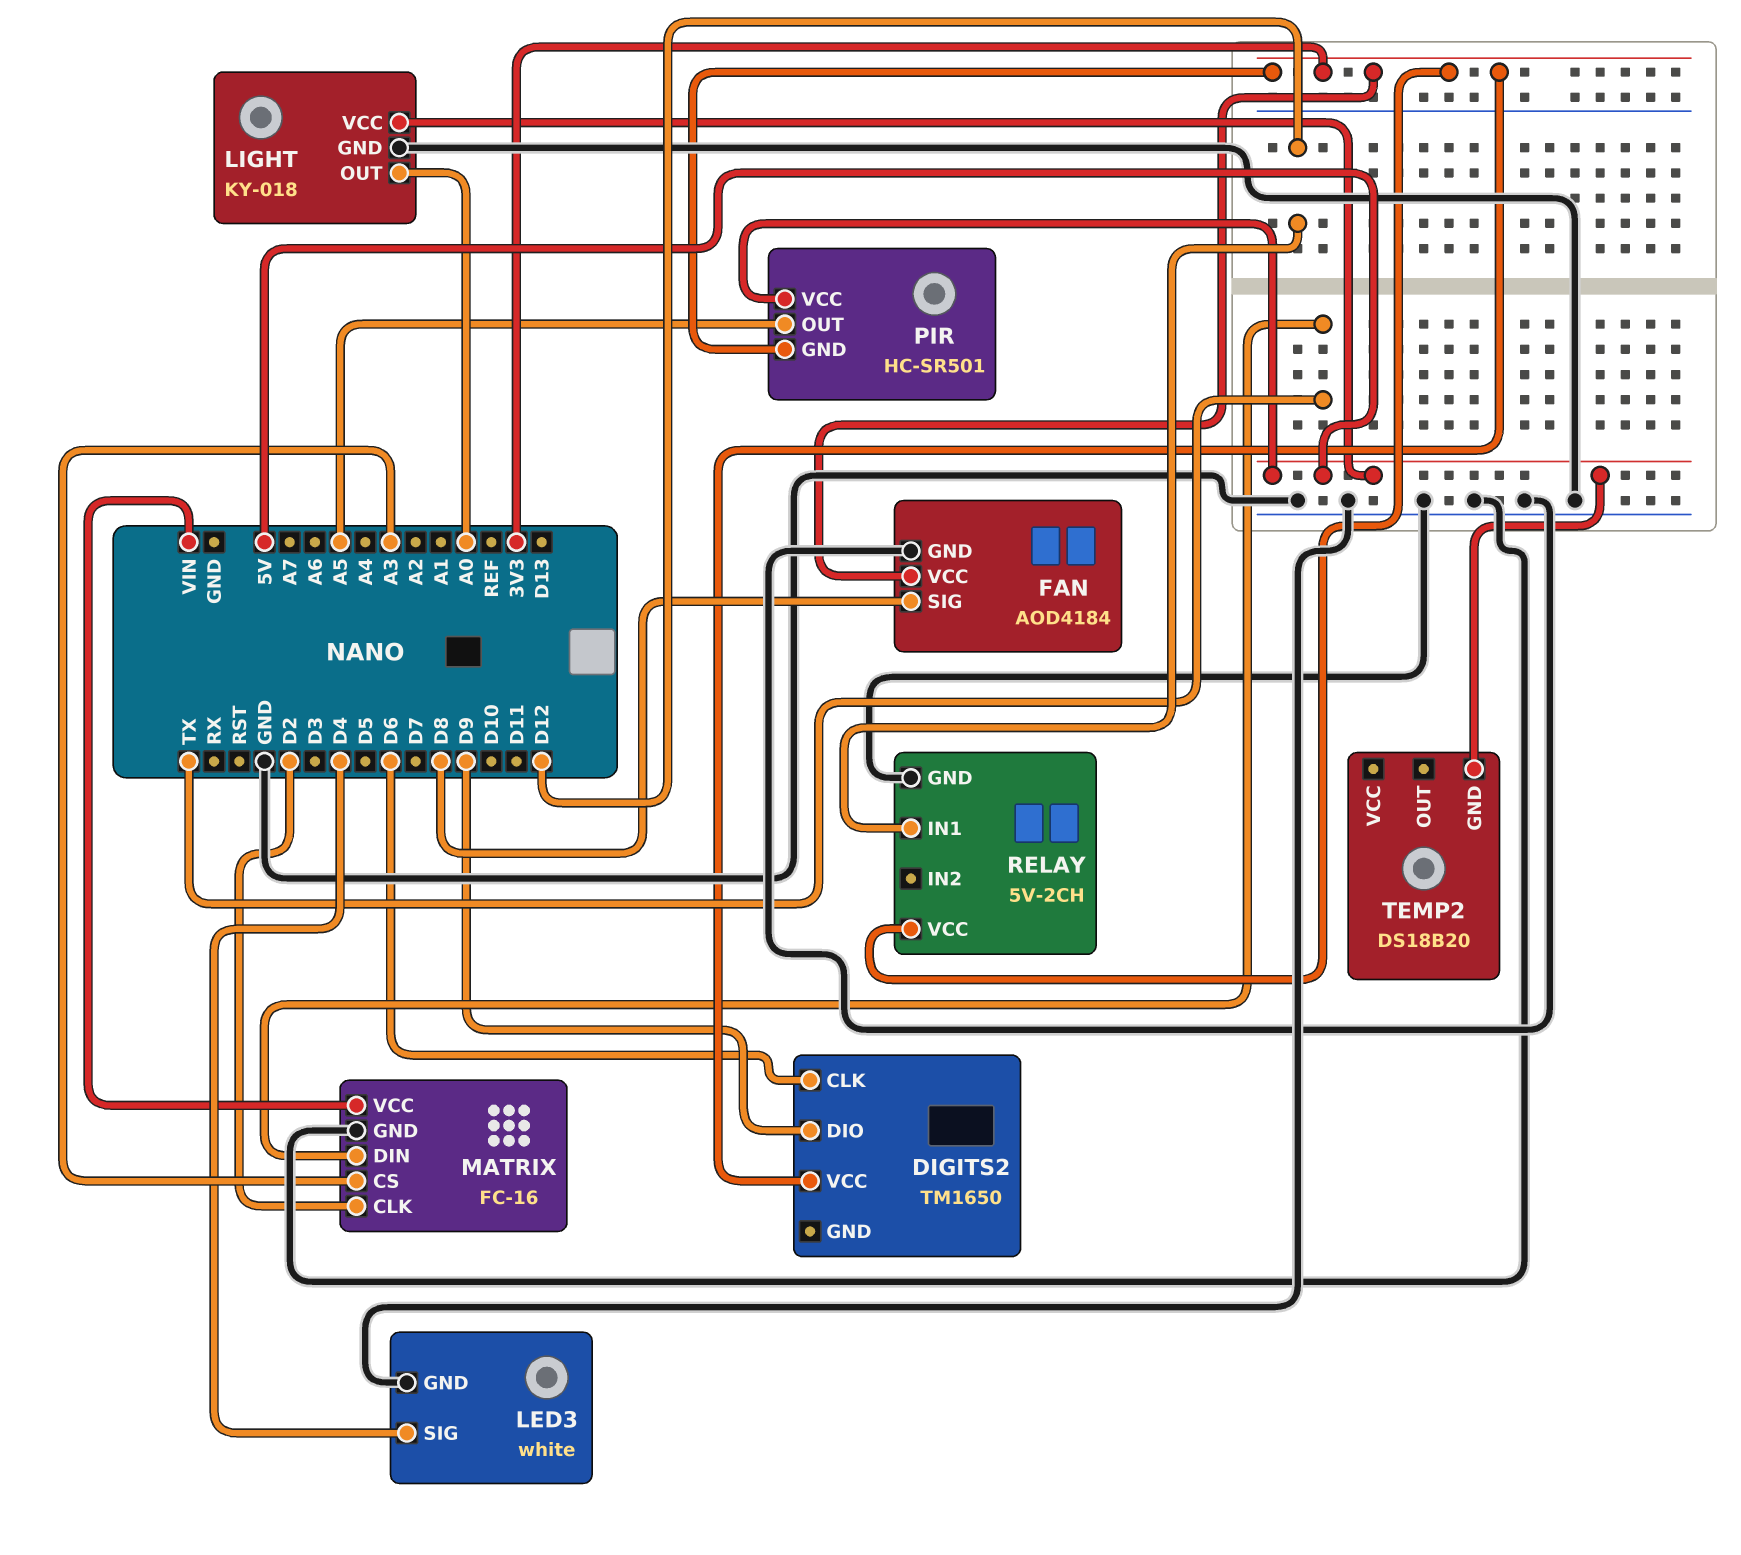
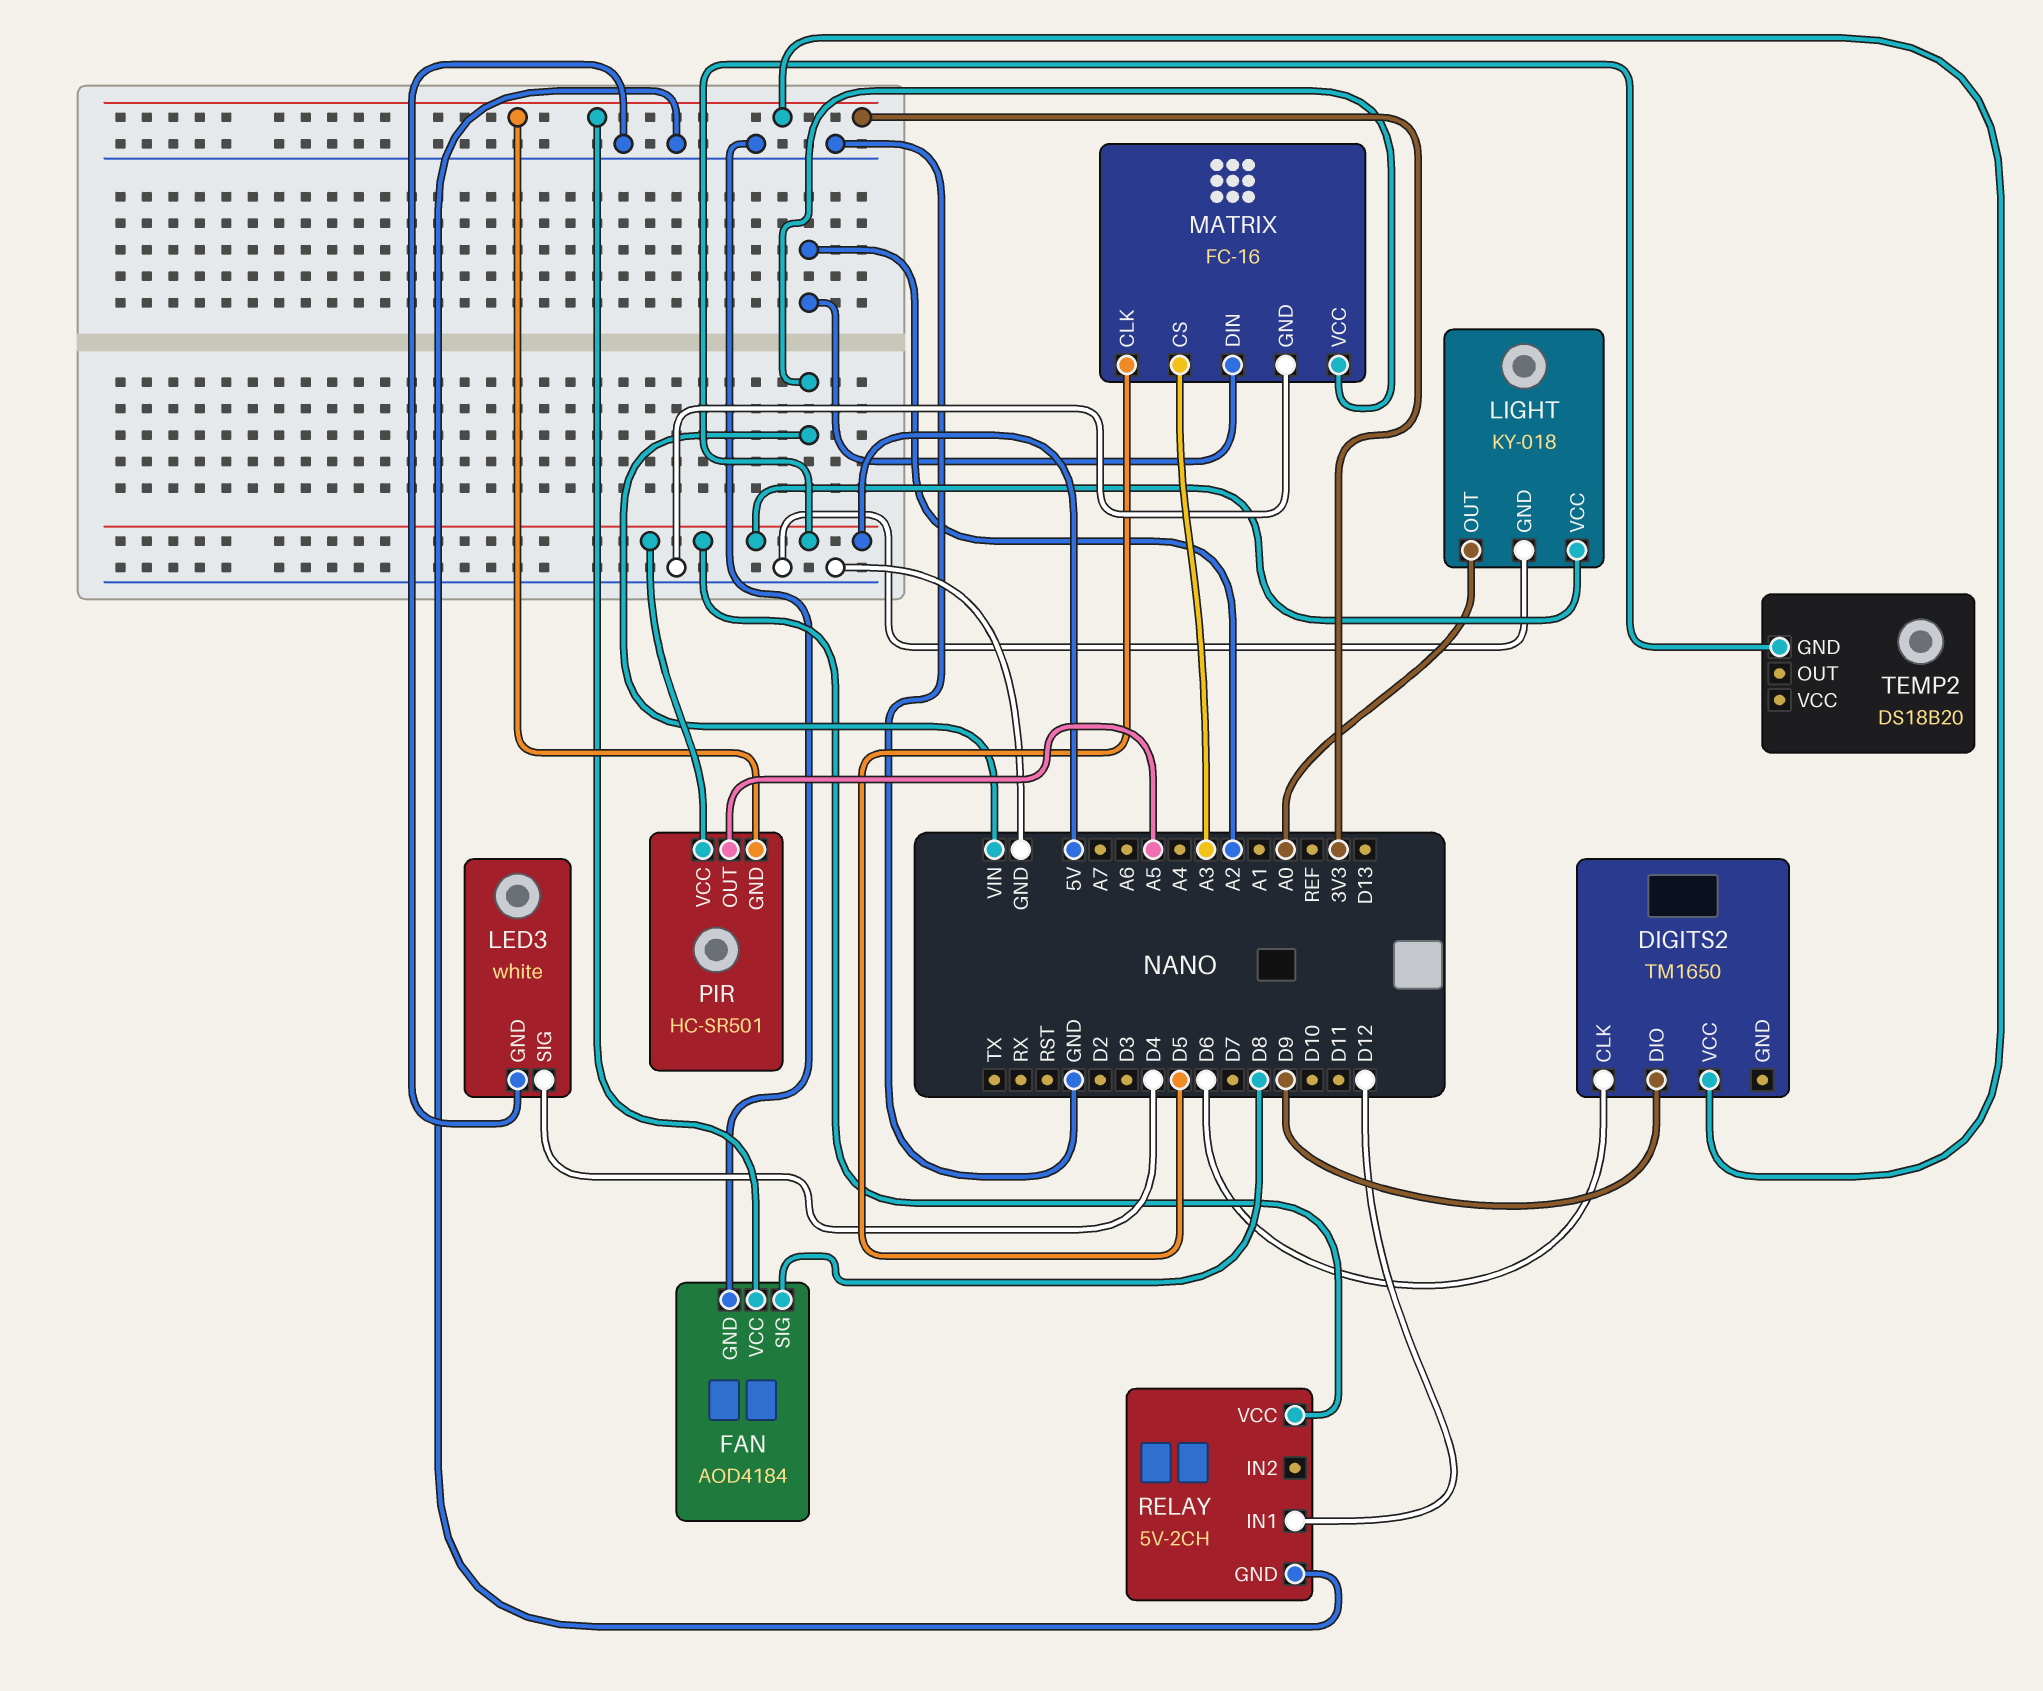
MATRIX pin CLK: D2 -> D5
MATRIX pin DIN: TX -> A2
RELAY pin VCC: 3V3 -> 5V

